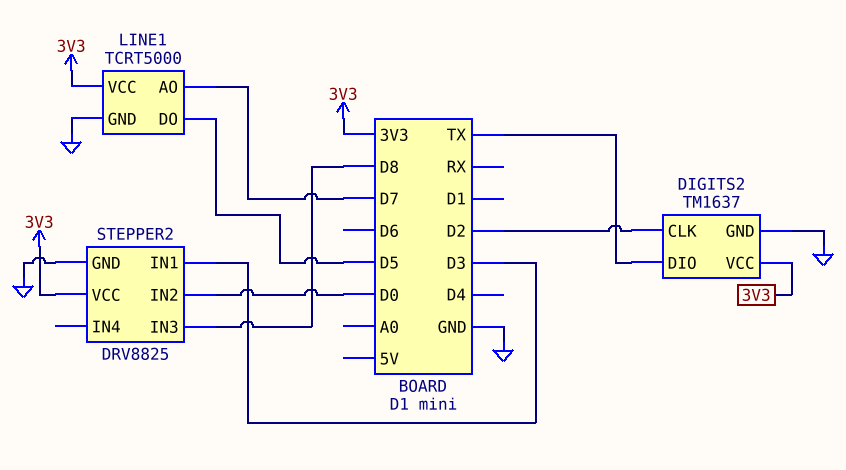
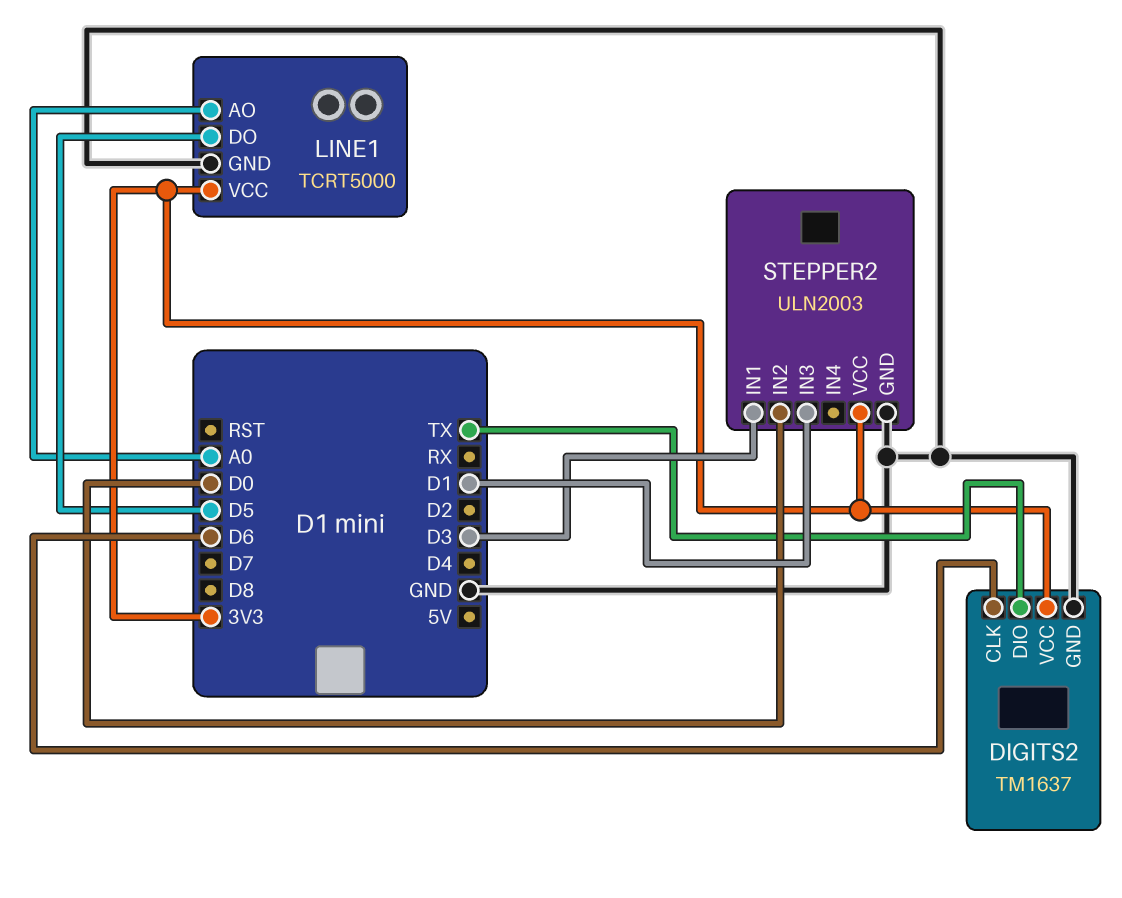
DIGITS2 pin CLK: D2 -> D6
LINE1 pin AO: D7 -> A0
STEPPER2: DRV8825 -> ULN2003
STEPPER2 pin IN3: D8 -> D1

